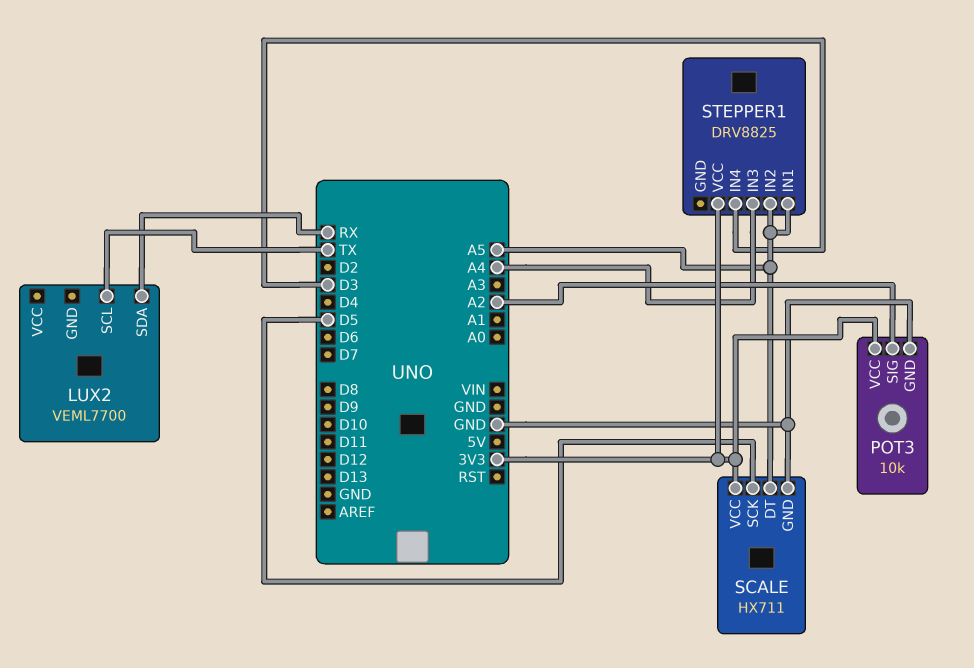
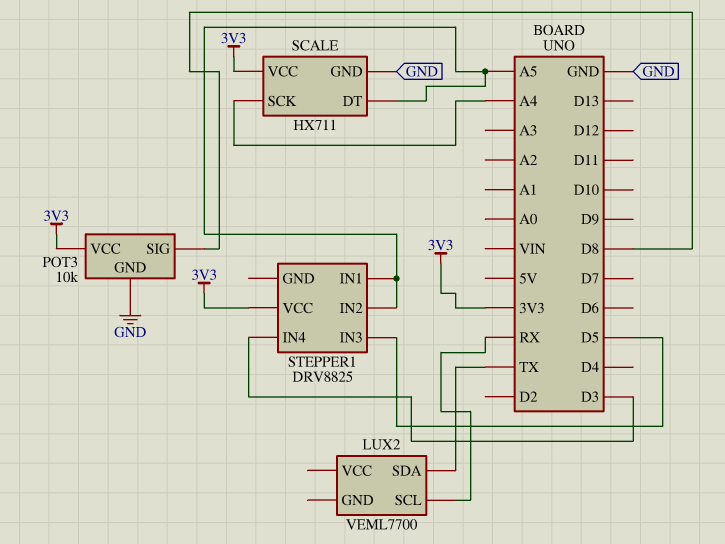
LUX2 pin SCL: TX -> RX
LUX2 pin SDA: RX -> TX
POT3 pin SIG: A2 -> D8
SCALE pin SCK: D5 -> A4
STEPPER1 pin IN3: A4 -> D5

